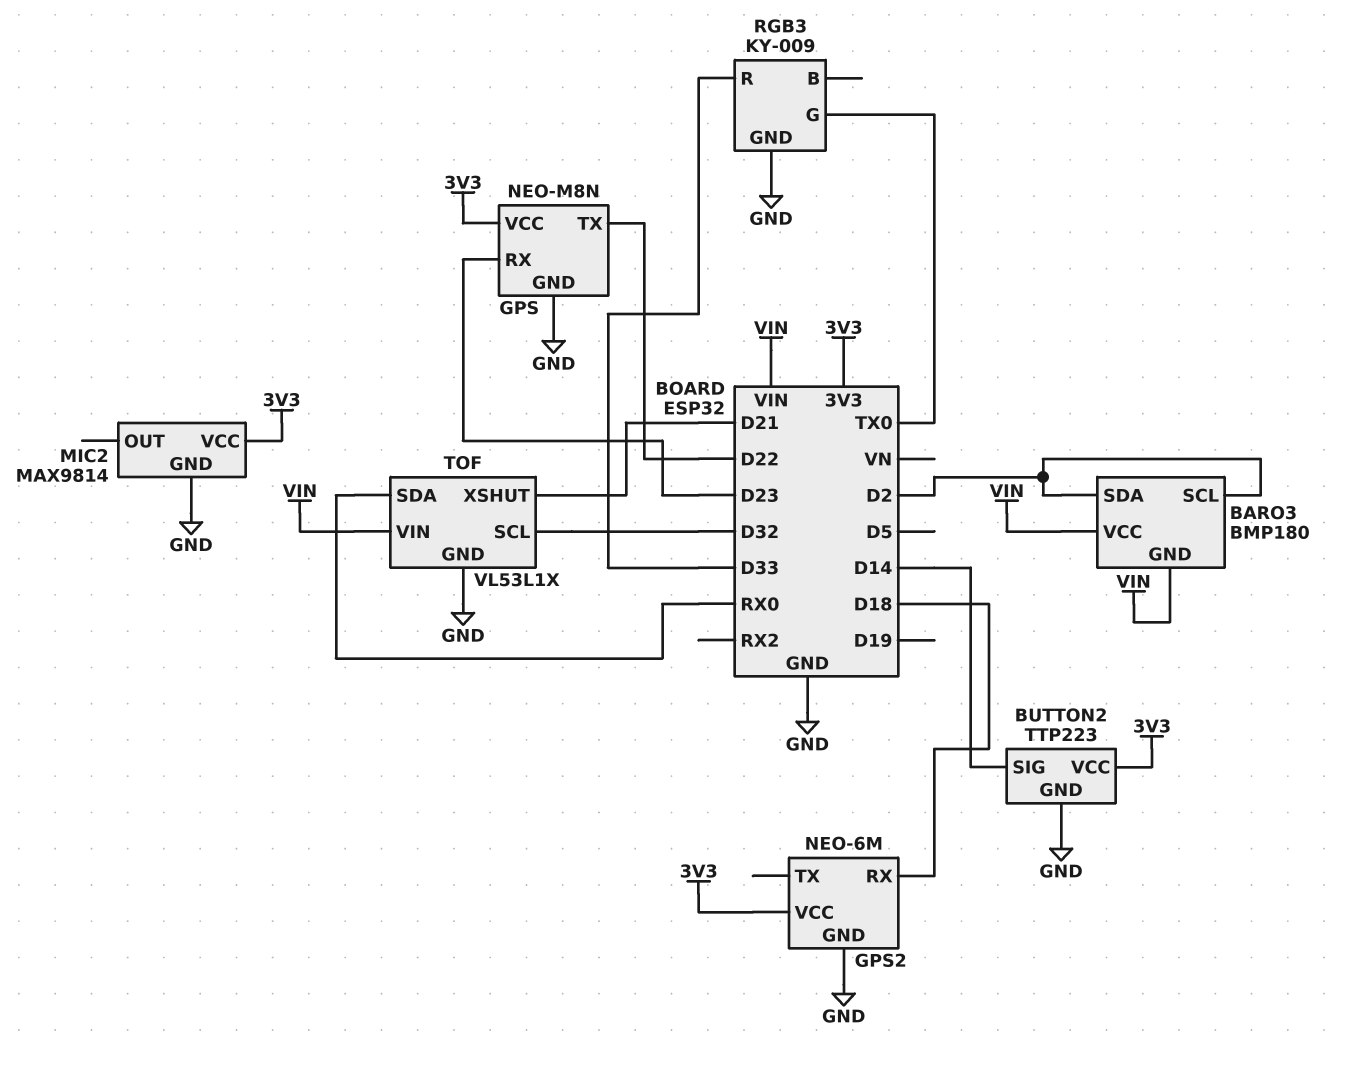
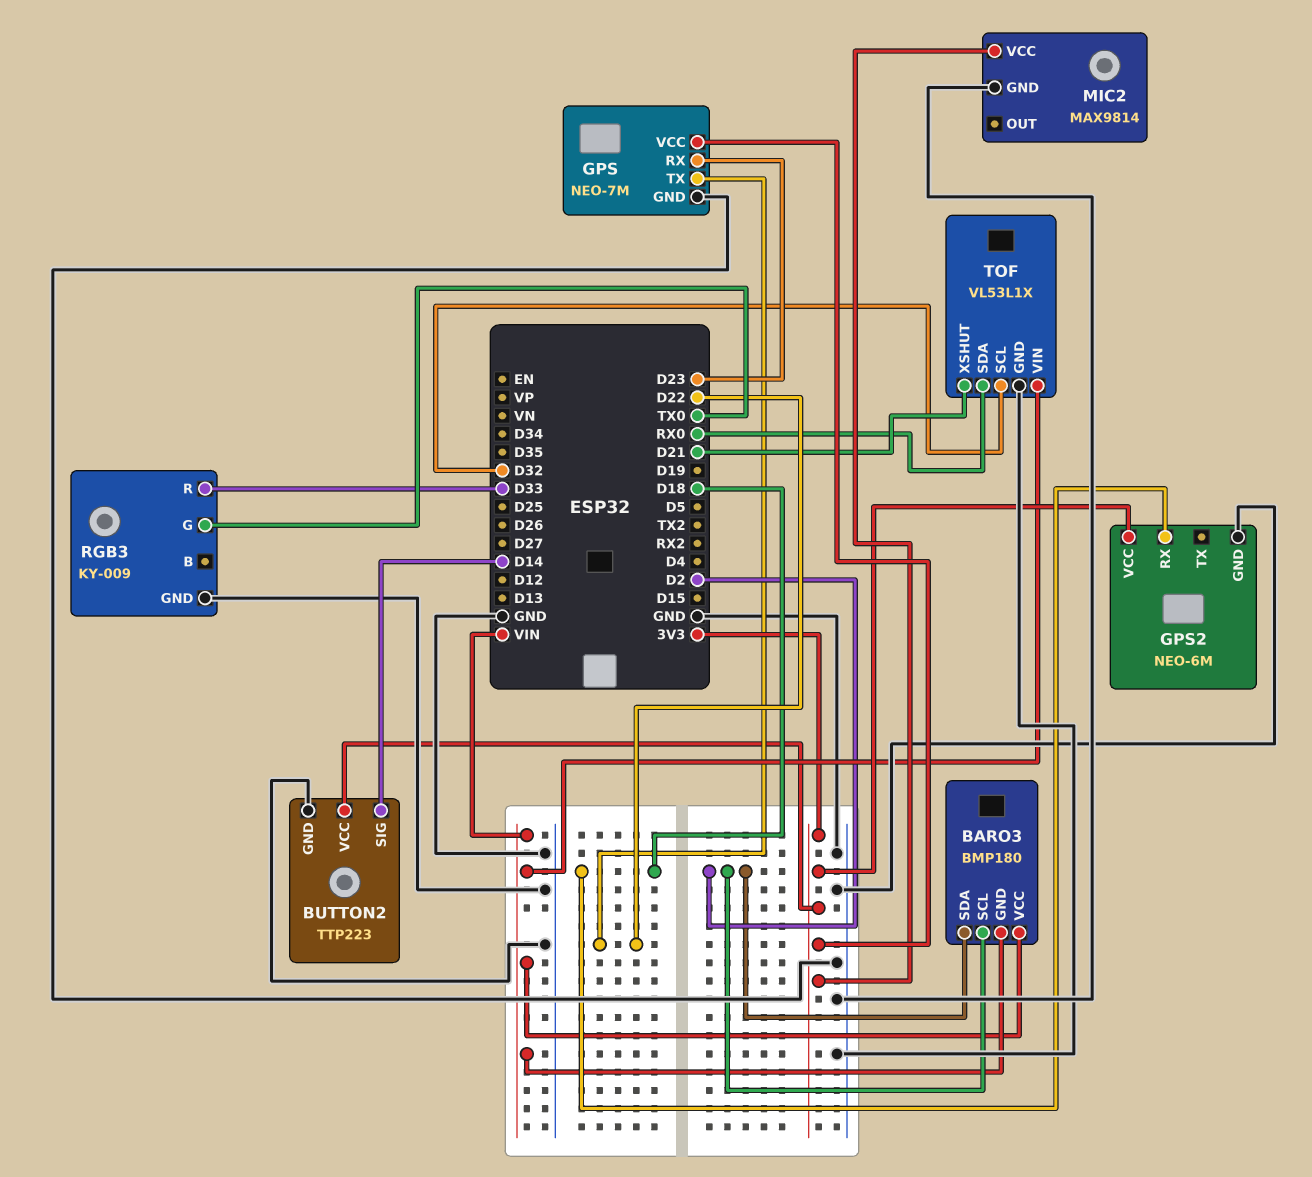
GPS: NEO-M8N -> NEO-7M

